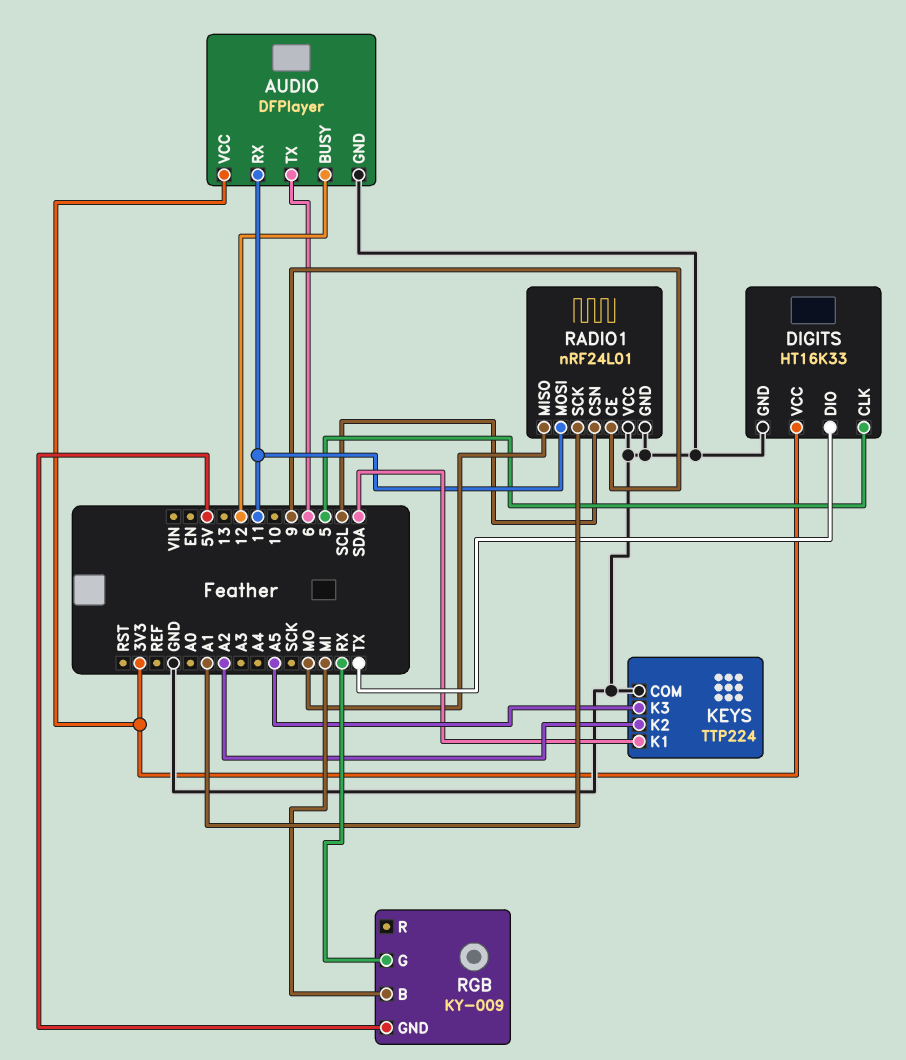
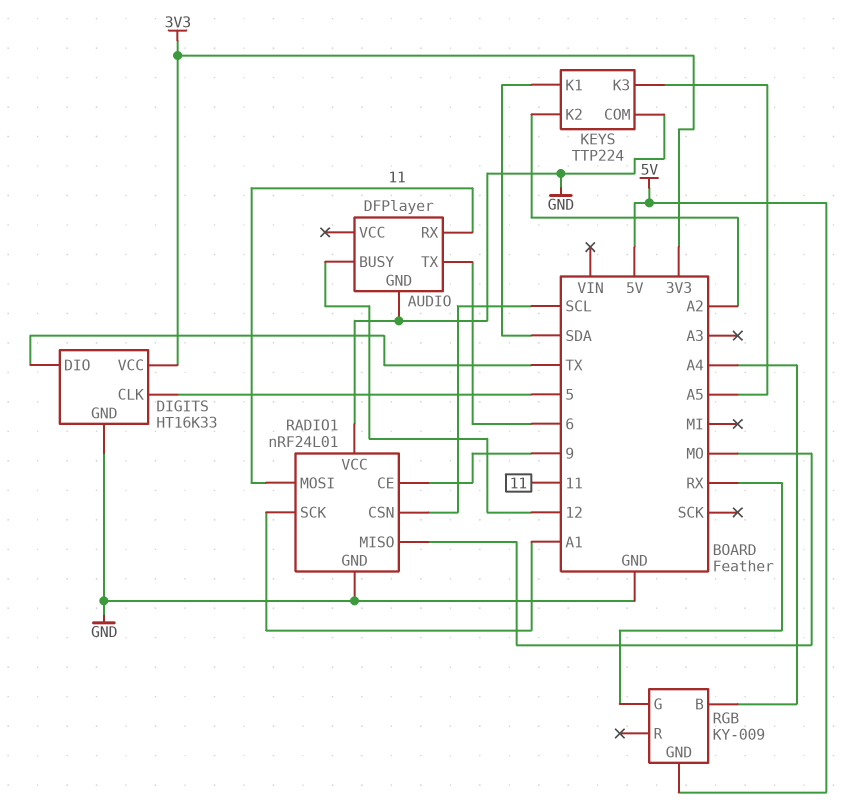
AUDIO pin VCC: 3V3 -> none
RGB pin B: MI -> A4

